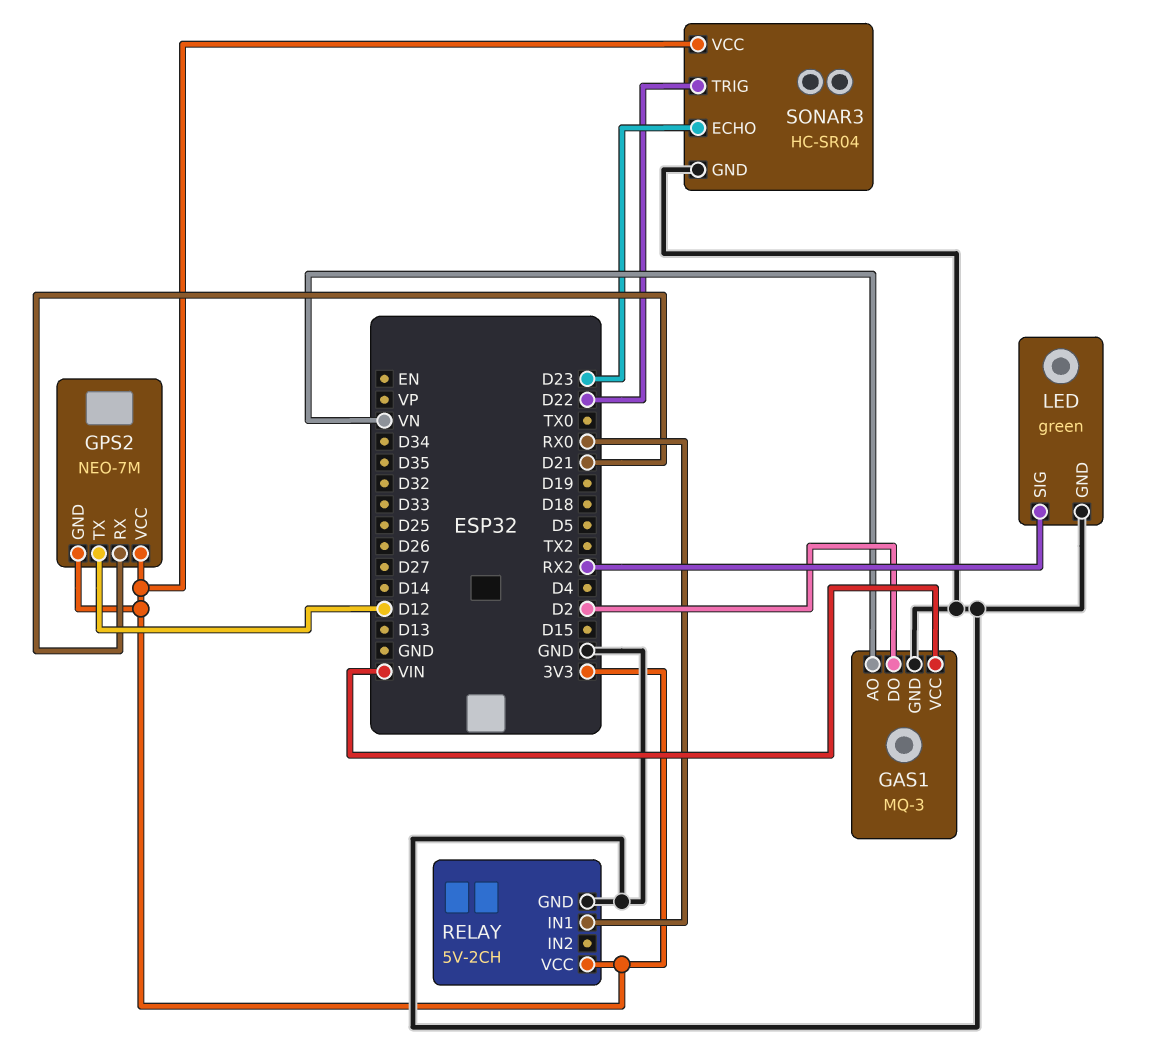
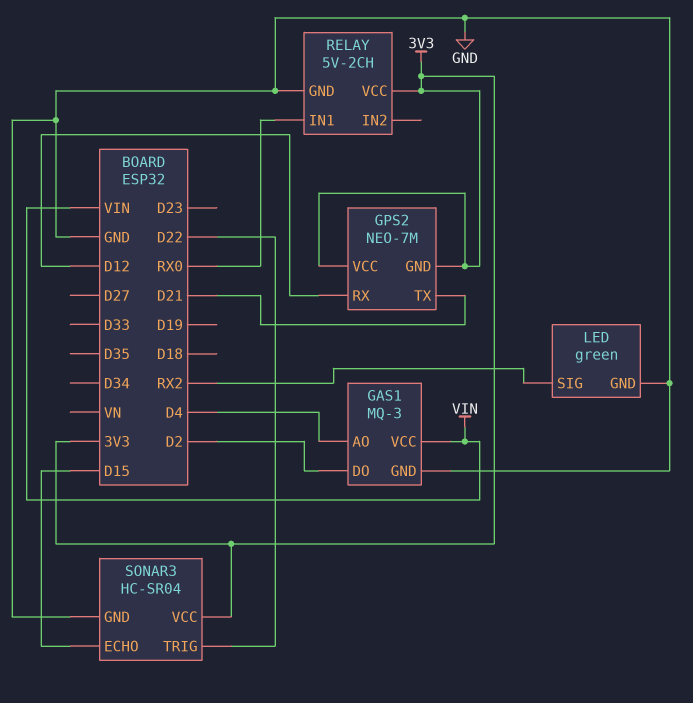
GAS1 pin AO: VN -> D4
GPS2 pin RX: D21 -> D12
GPS2 pin TX: D12 -> D21
SONAR3 pin ECHO: D23 -> D15

